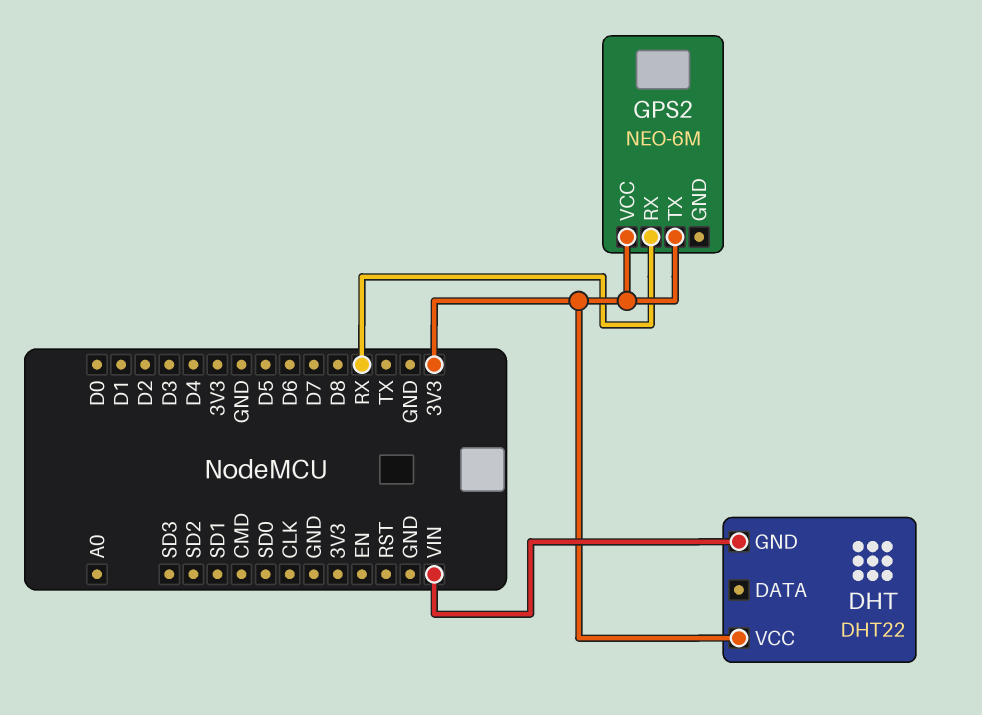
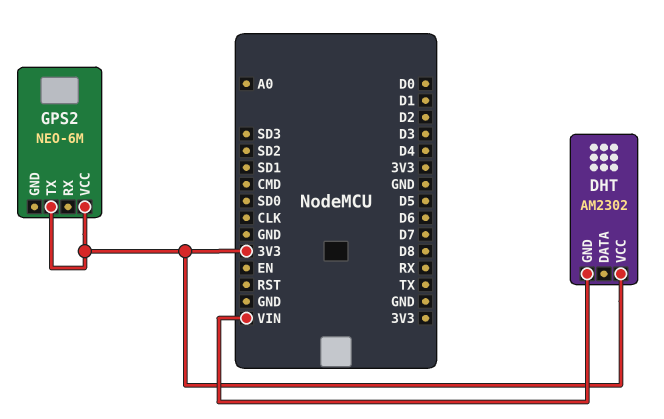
DHT: DHT22 -> AM2302
GPS2 pin RX: RX -> none

